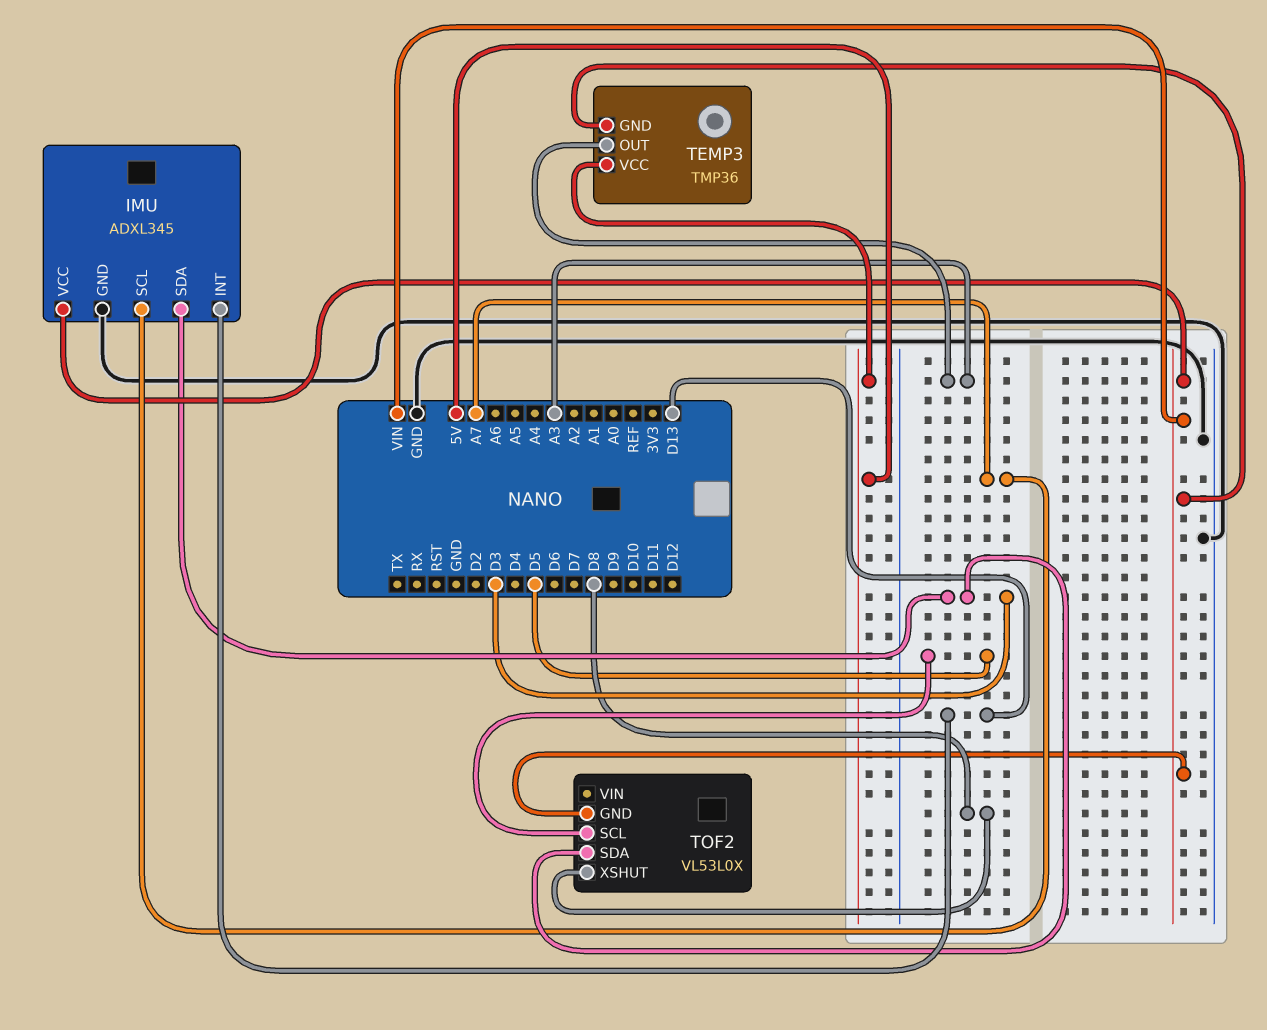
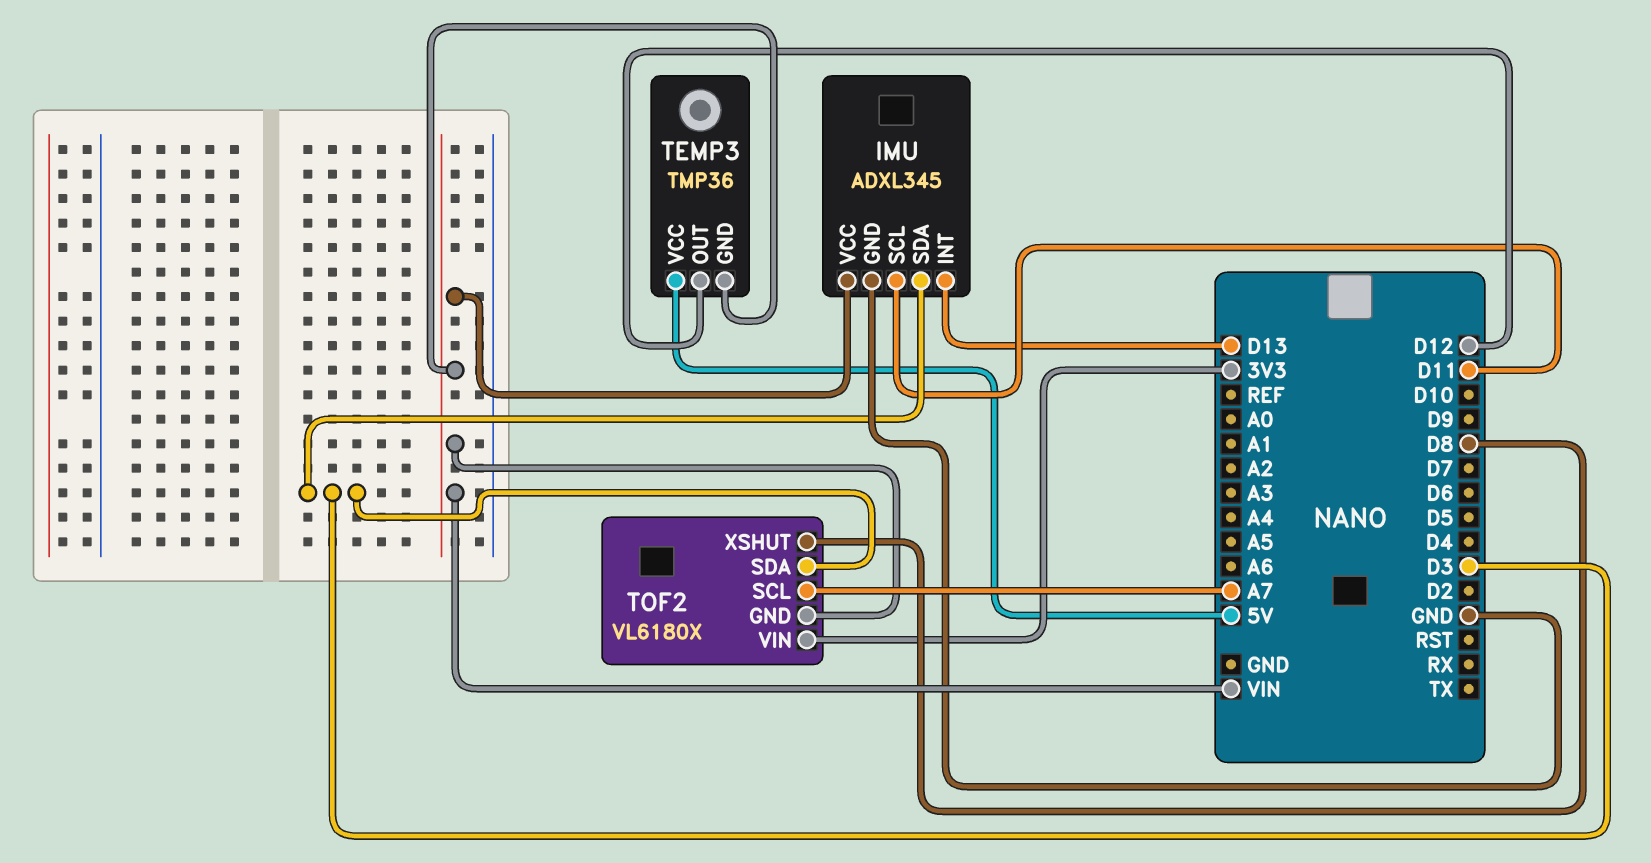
IMU pin SCL: A7 -> D11
TEMP3 pin OUT: A3 -> D12
TOF2: VL53L0X -> VL6180X
TOF2 pin SCL: D5 -> A7
TOF2 pin VIN: none -> 3V3

